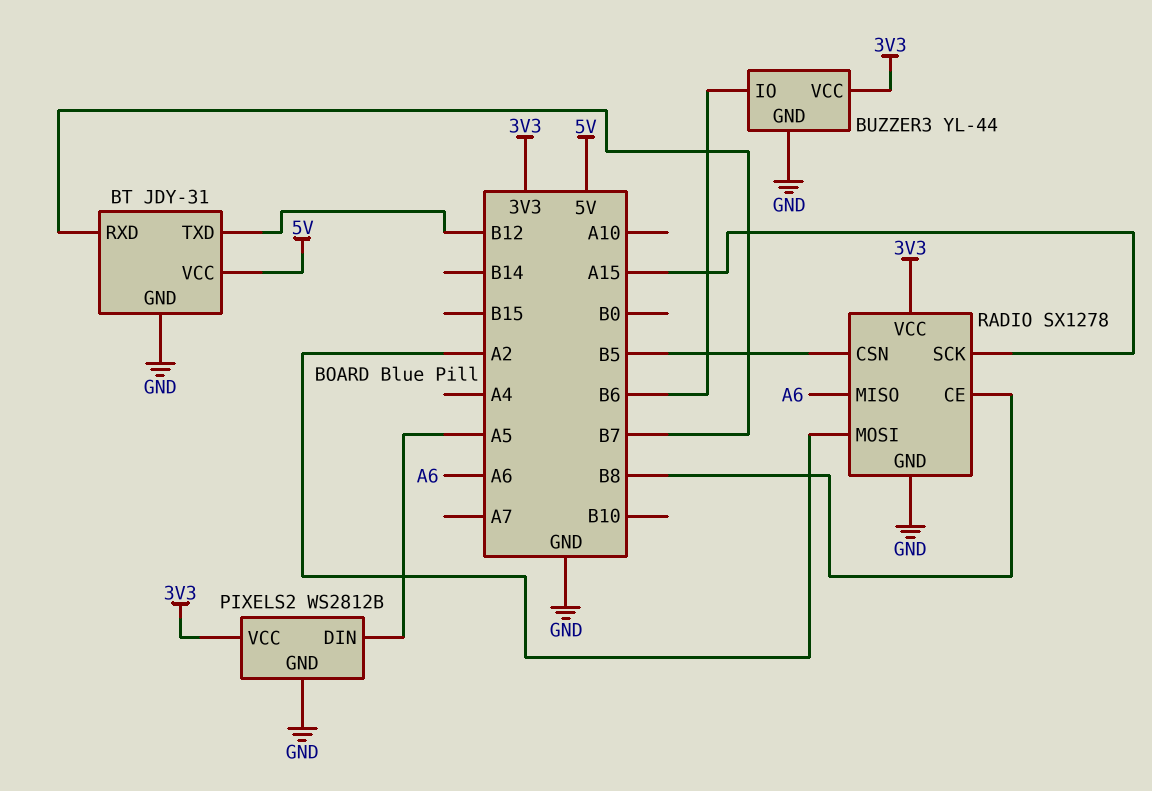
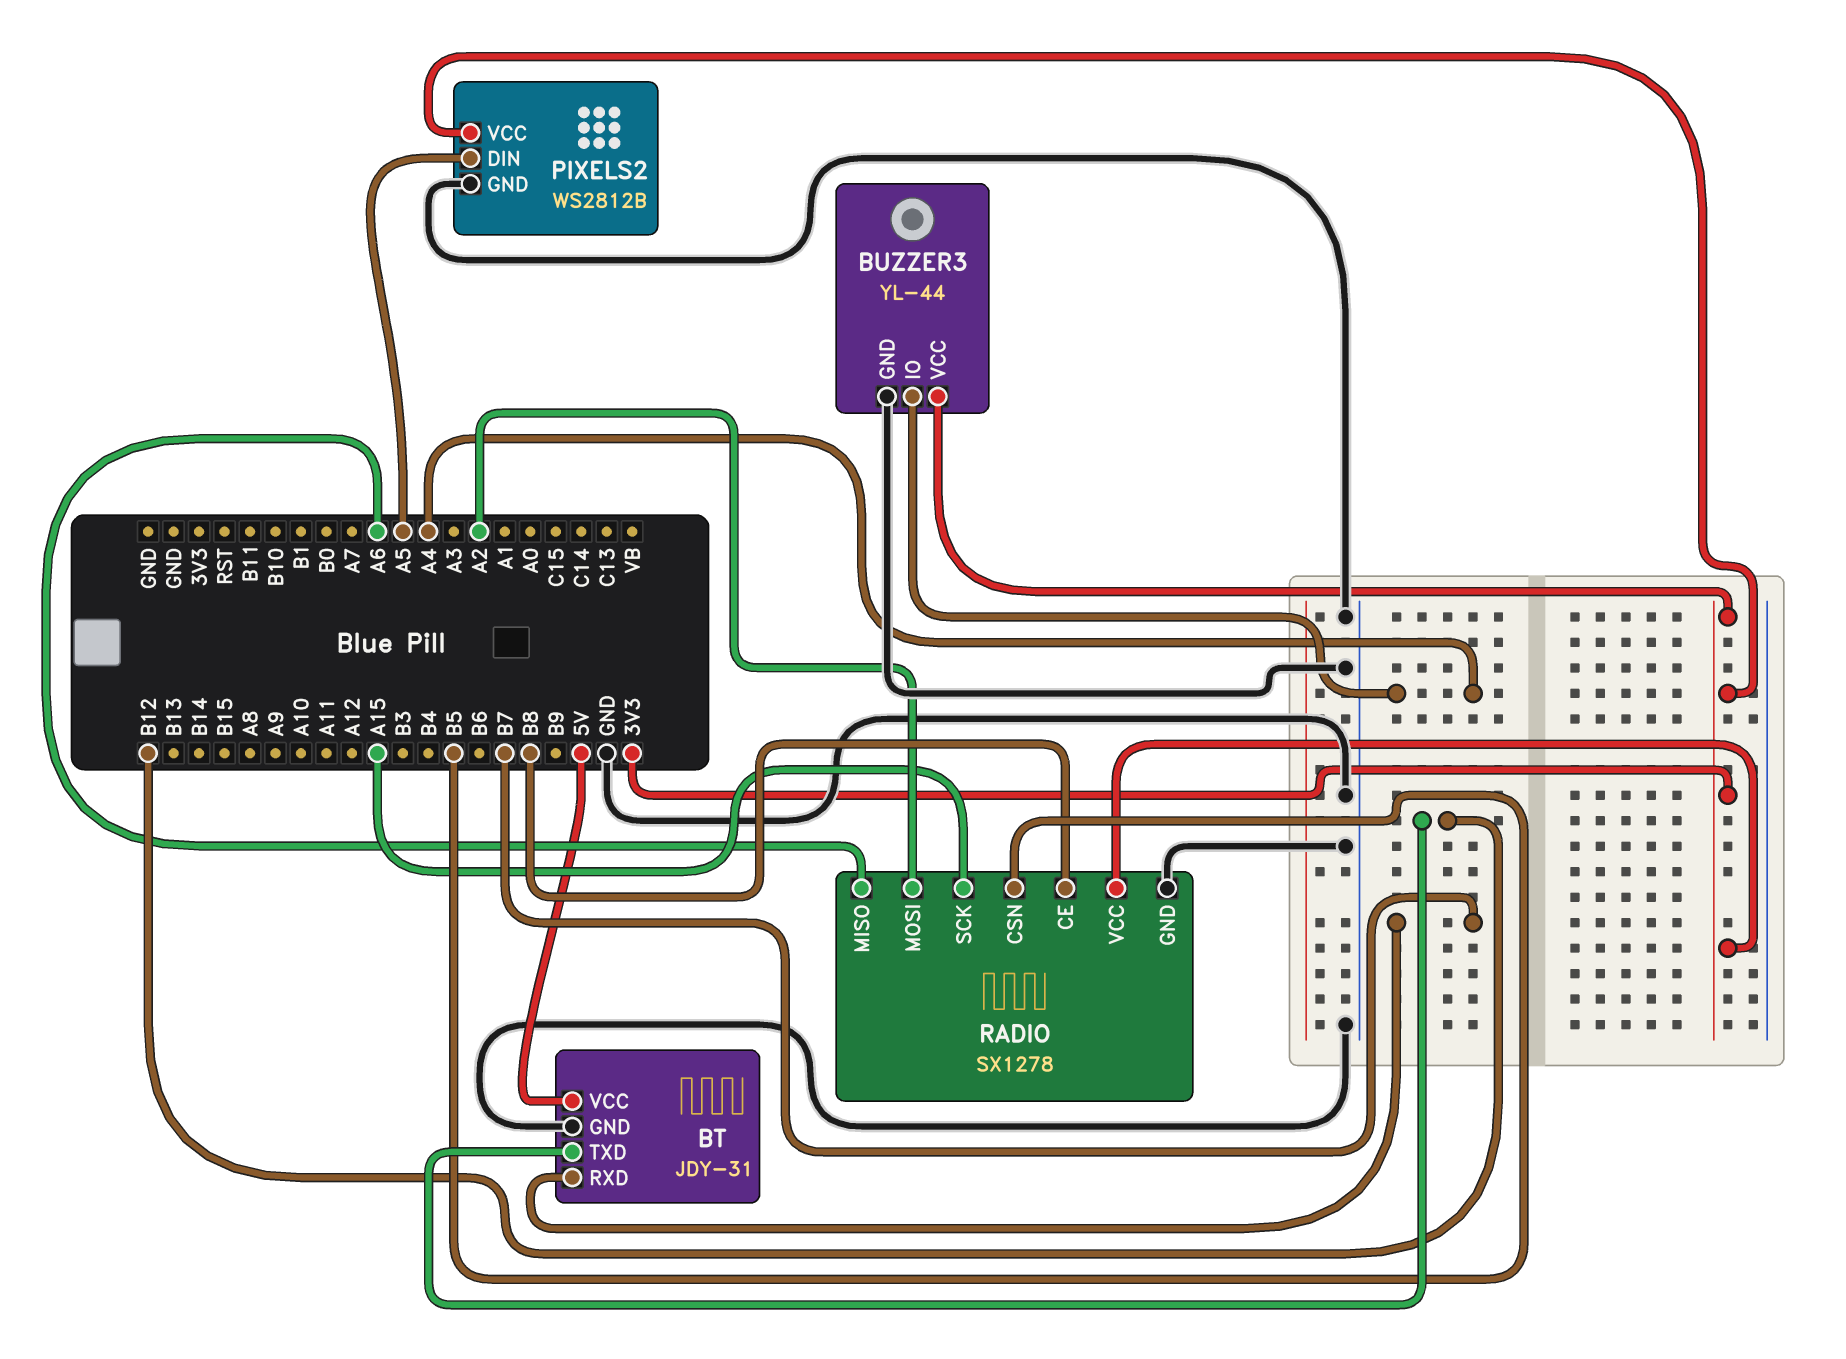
BUZZER3 pin IO: B6 -> A4

